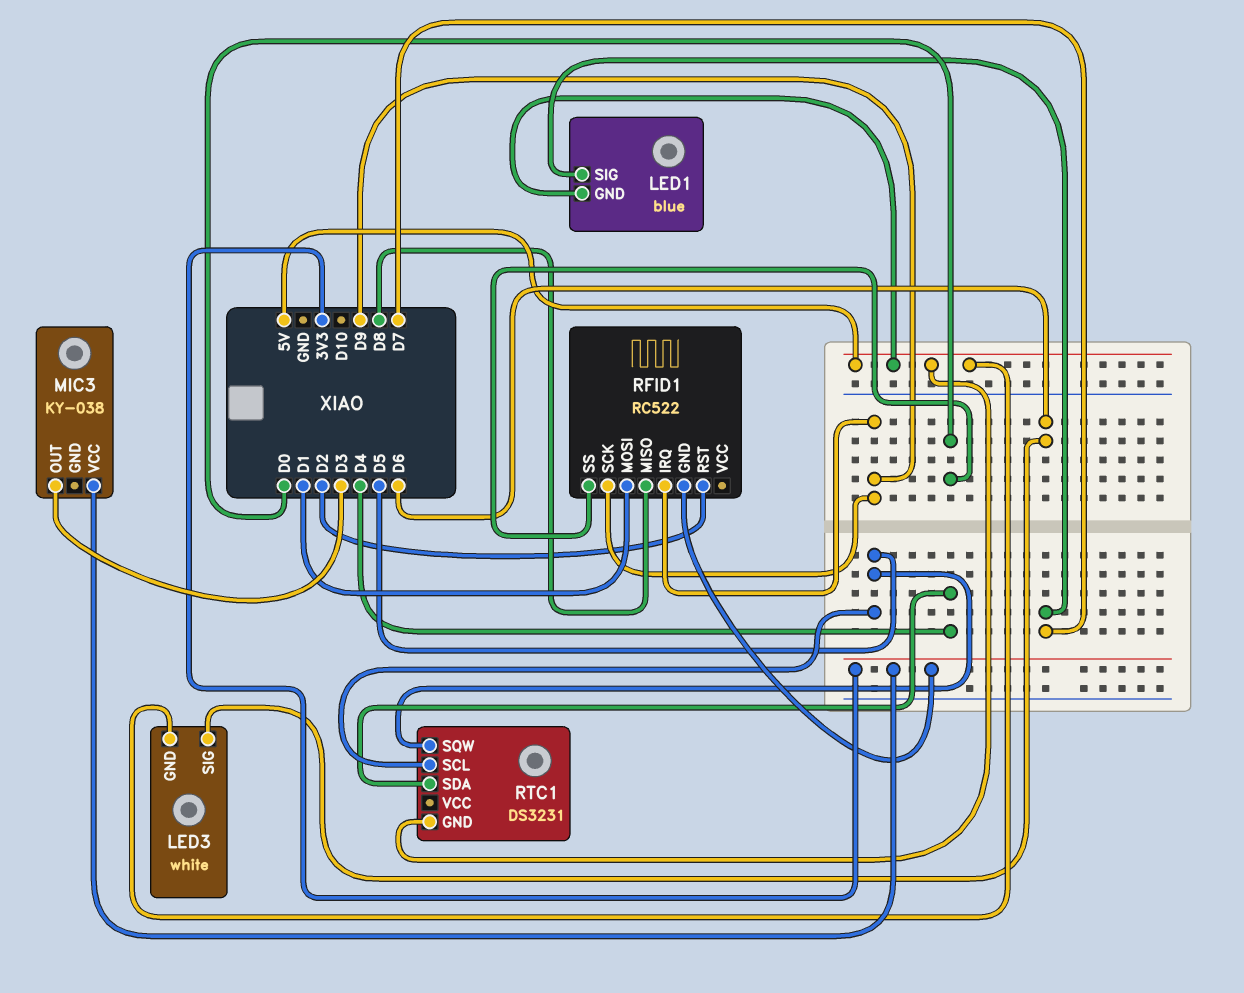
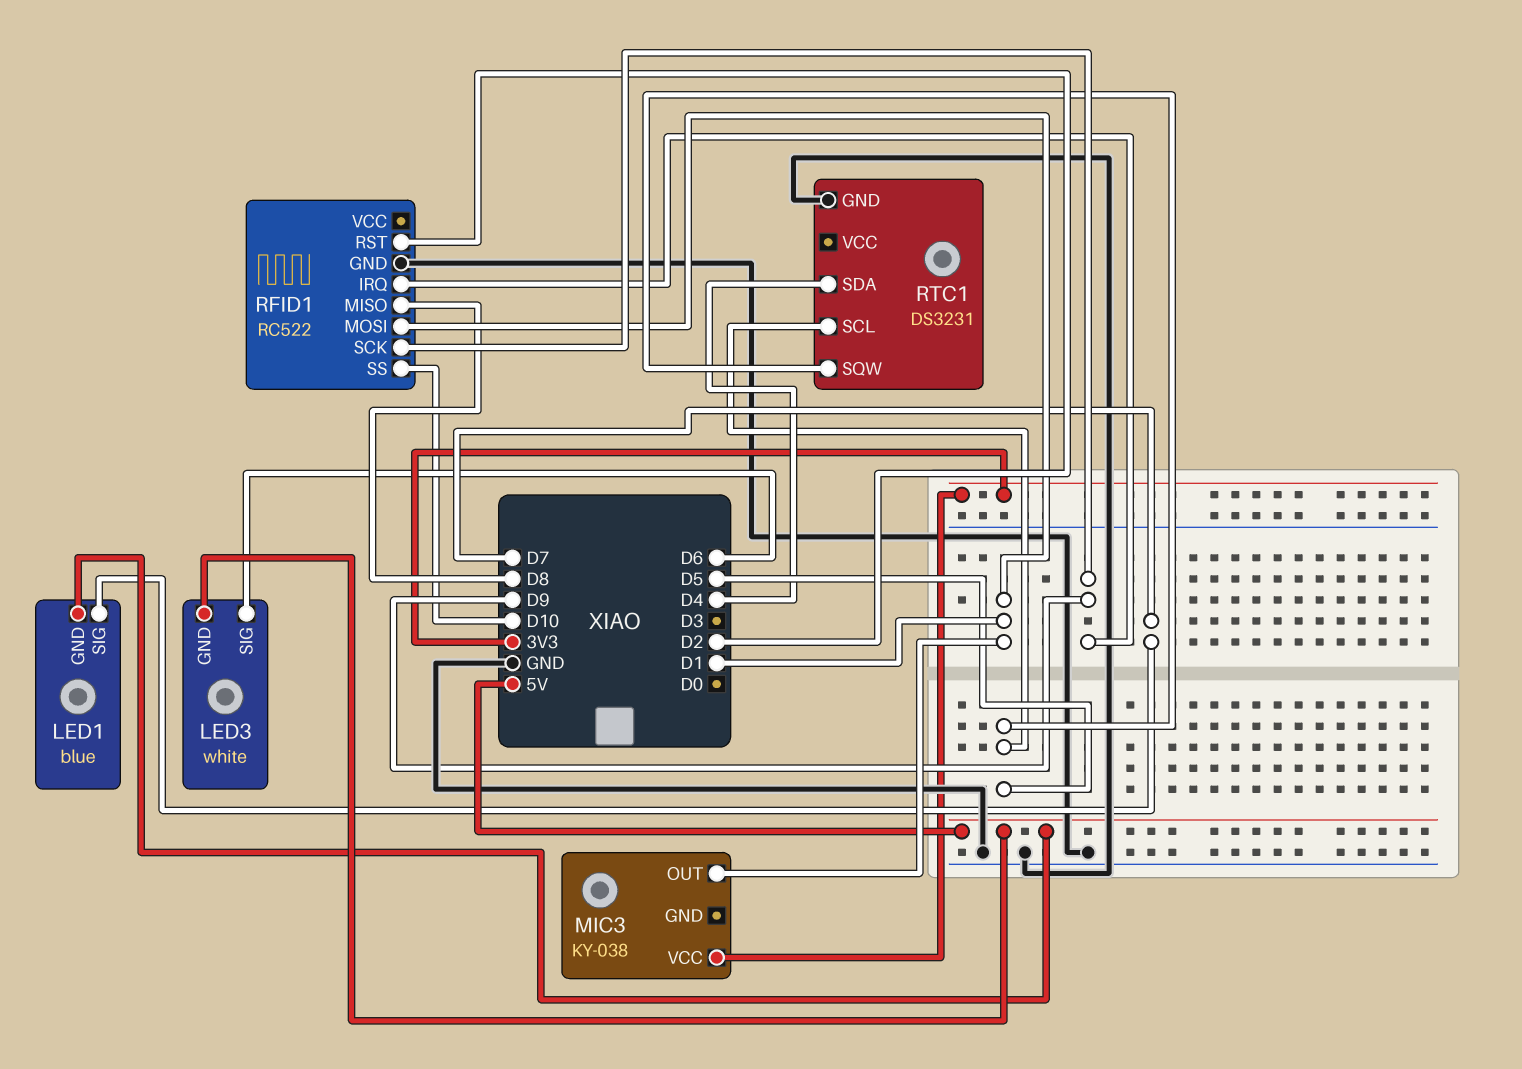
MIC3 pin OUT: D3 -> D1
RFID1 pin GND: 3V3 -> GND
RFID1 pin SS: D0 -> D10
RTC1 pin GND: 5V -> GND

